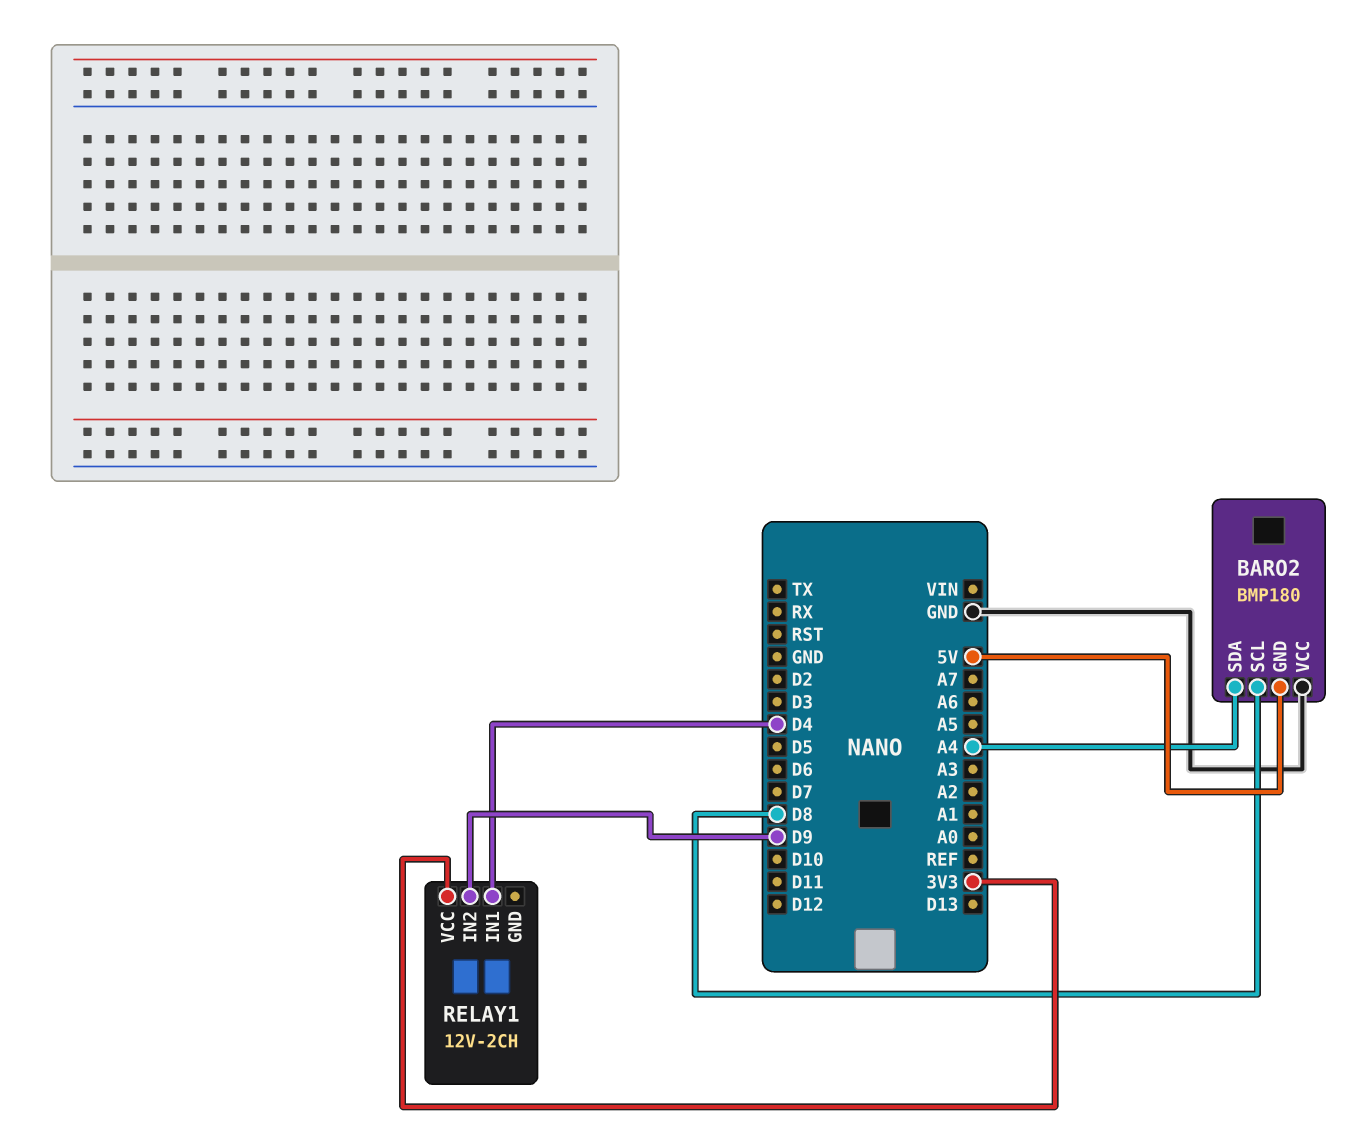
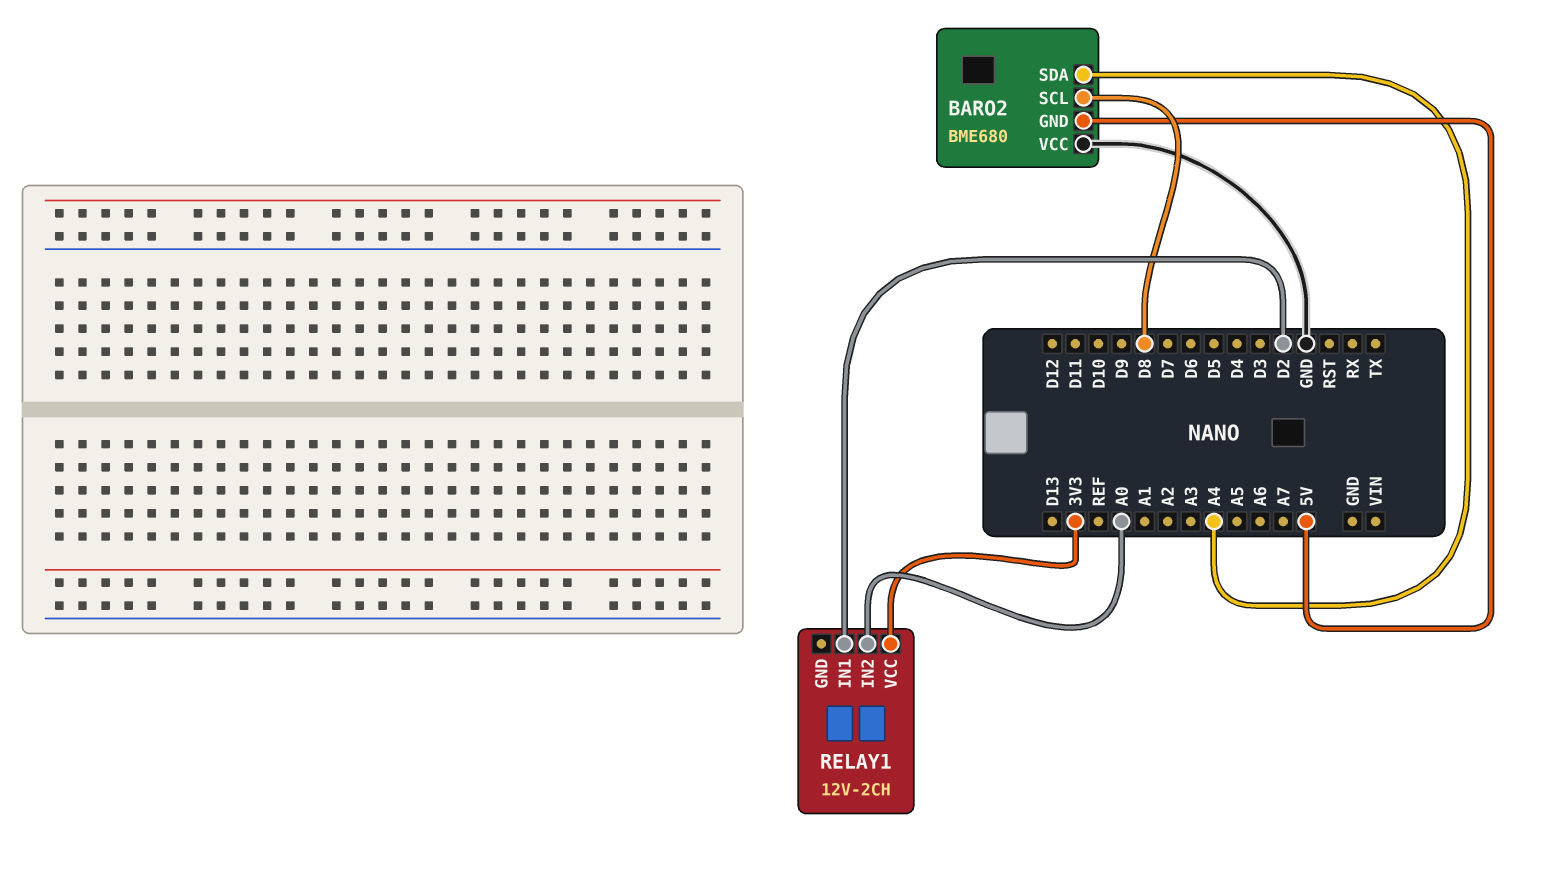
BARO2: BMP180 -> BME680
RELAY1 pin IN1: D4 -> D2
RELAY1 pin IN2: D9 -> A0

